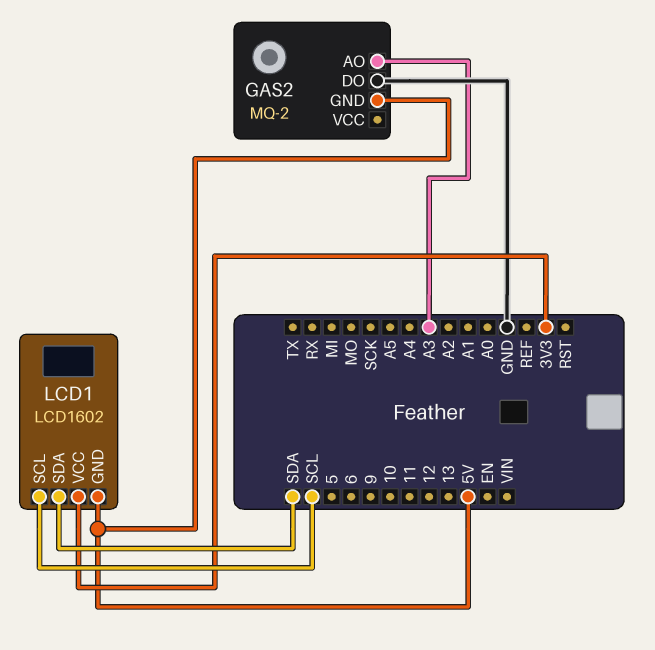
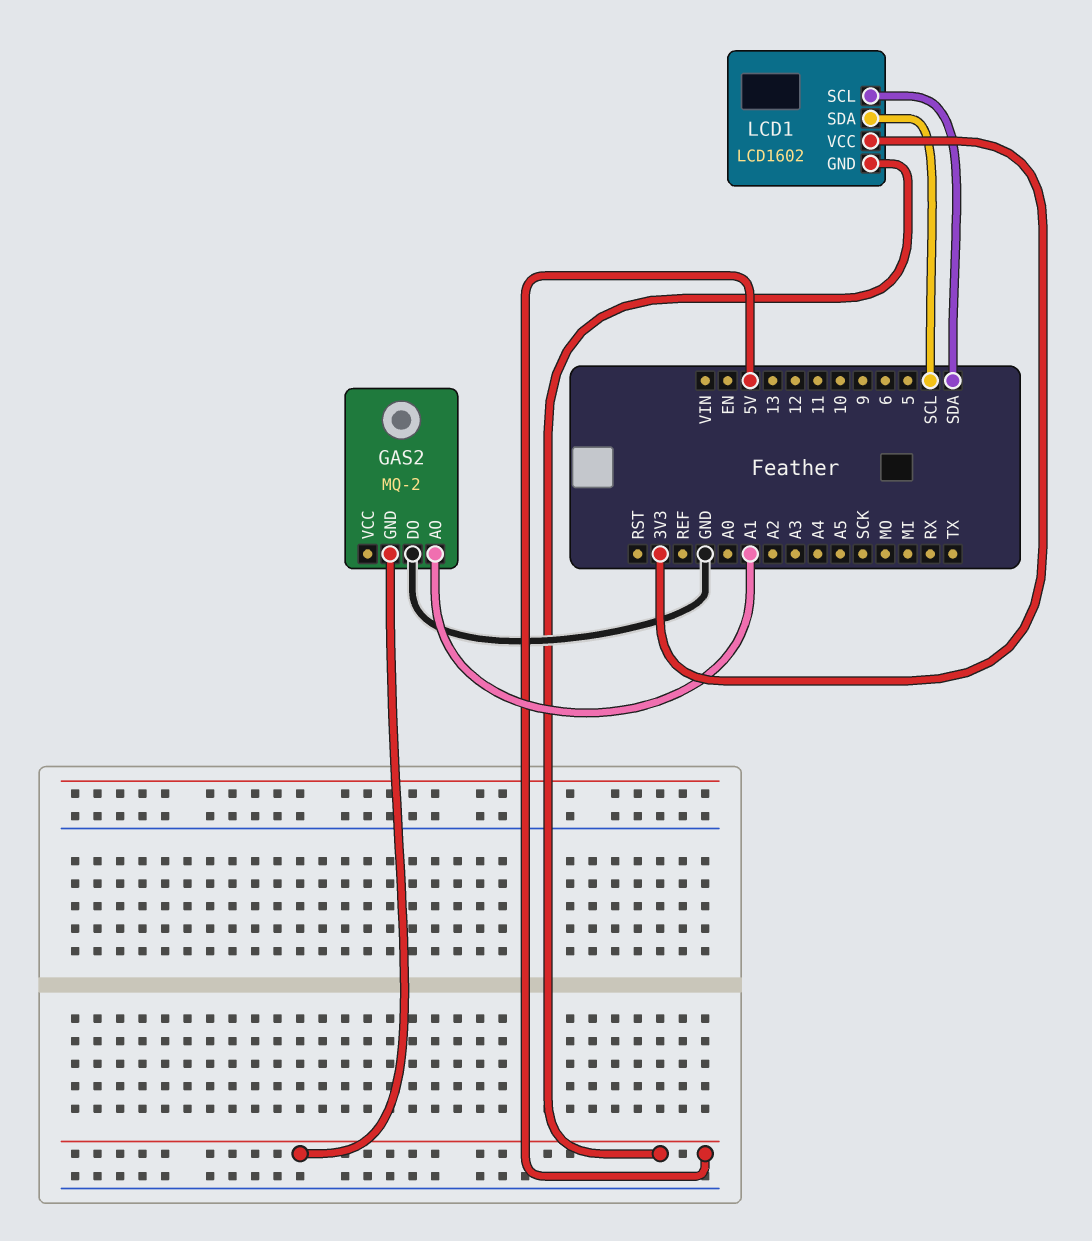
GAS2 pin AO: A3 -> A1
LCD1 pin SCL: SCL -> SDA
LCD1 pin SDA: SDA -> SCL

